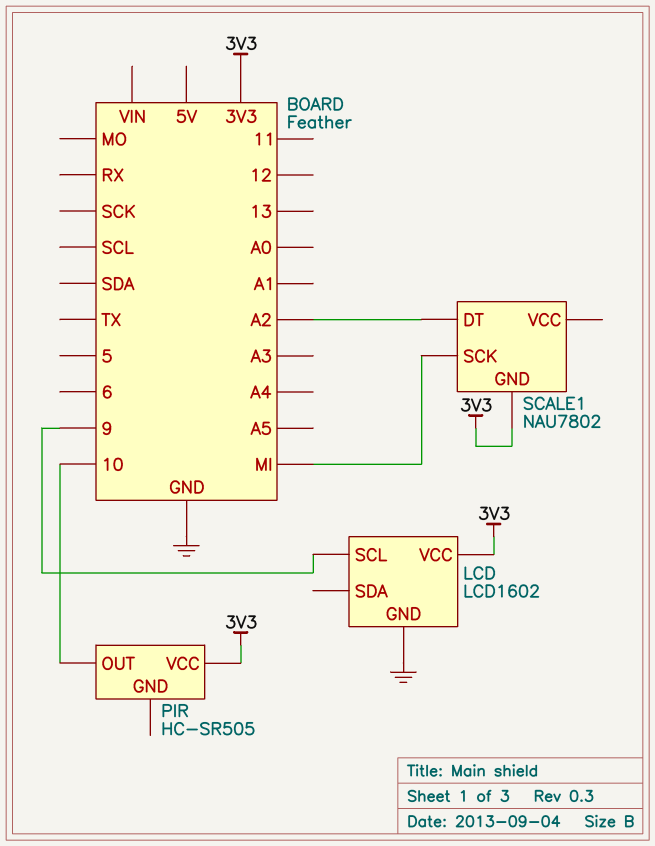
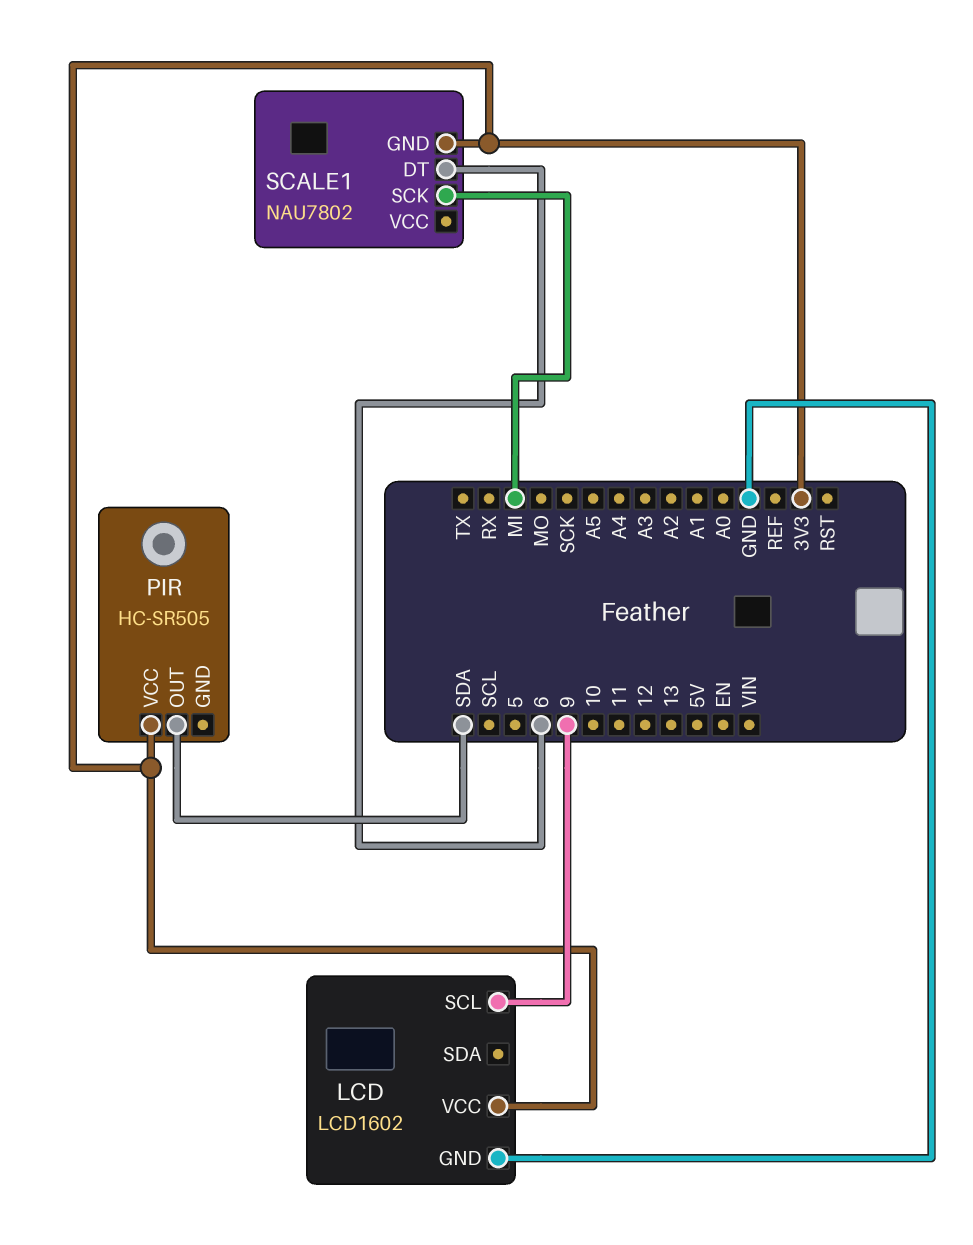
PIR pin OUT: 10 -> SDA
SCALE1 pin DT: A2 -> 6

